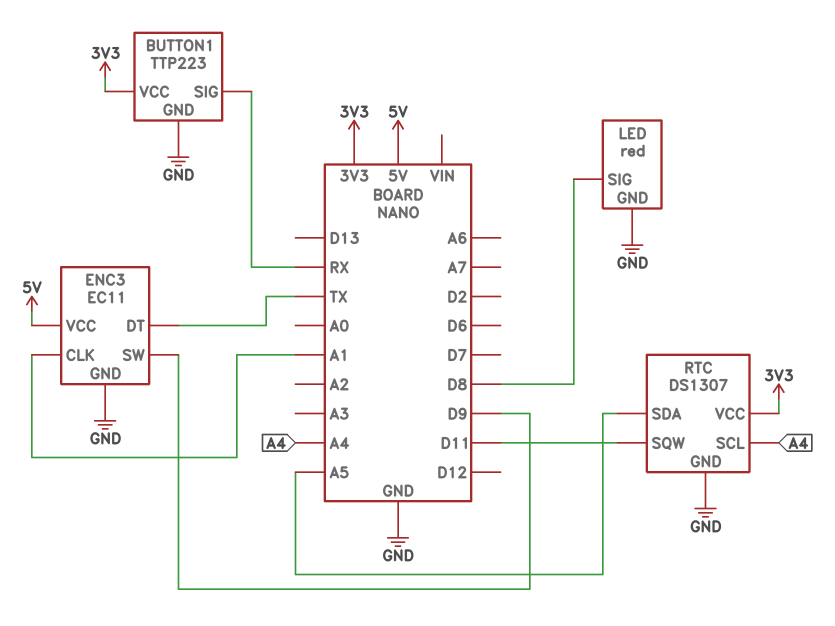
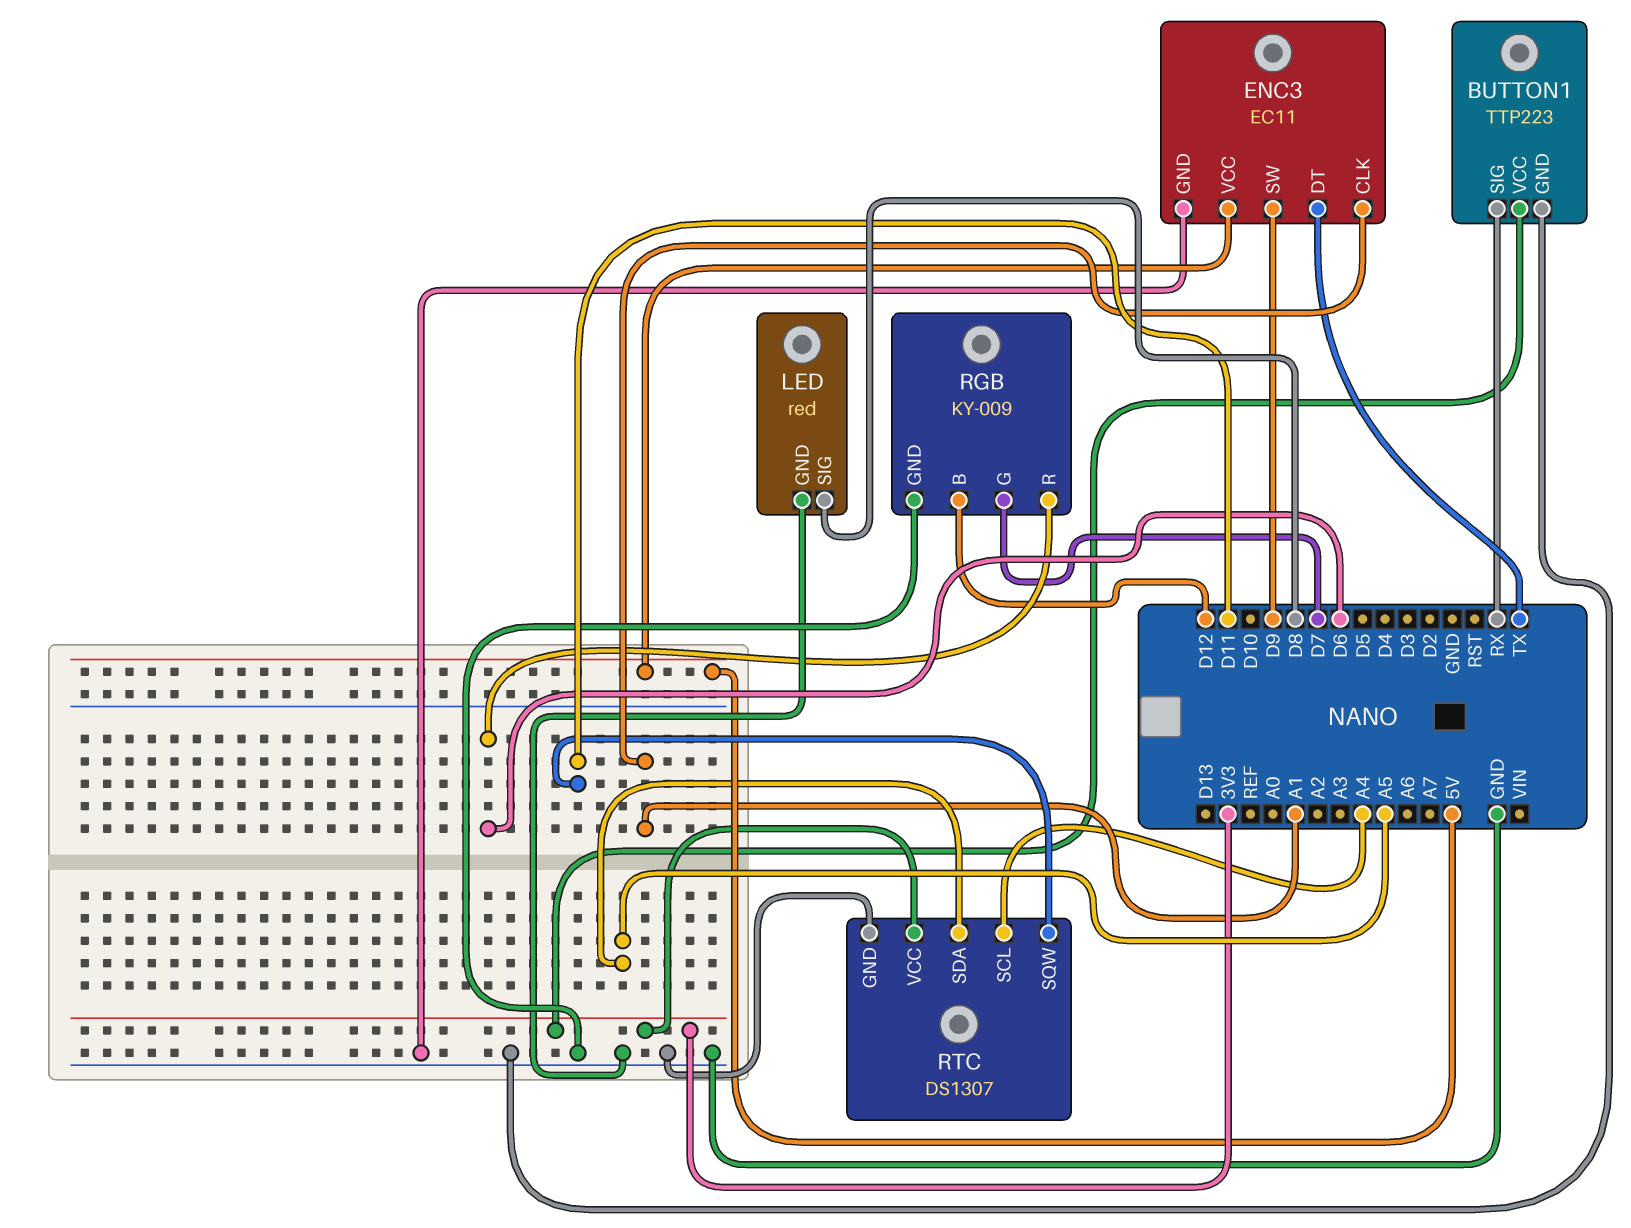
RGB: none -> KY-009
RGB pin B: none -> D12
RGB pin G: none -> D7
RGB pin GND: none -> GND
RGB pin R: none -> D6

